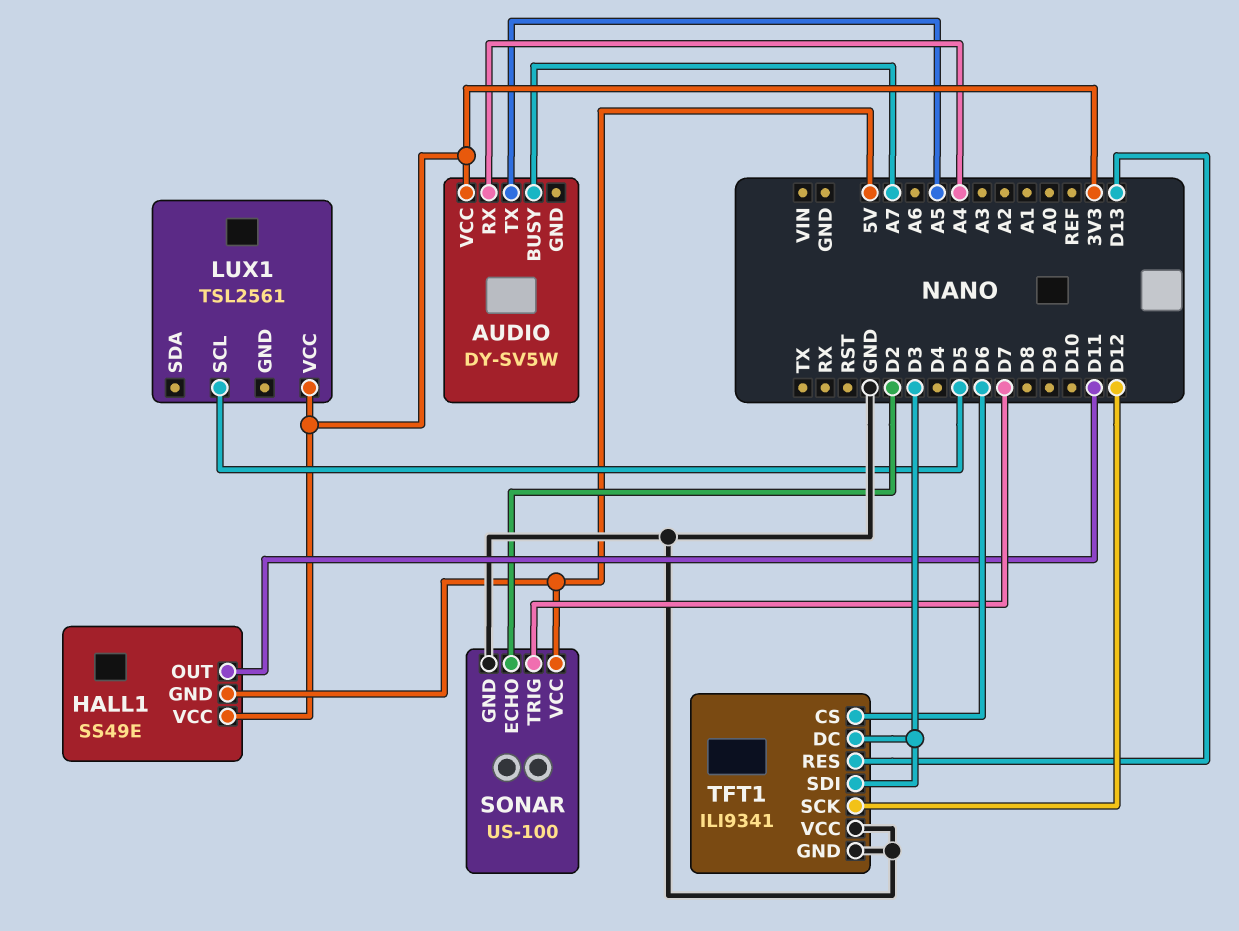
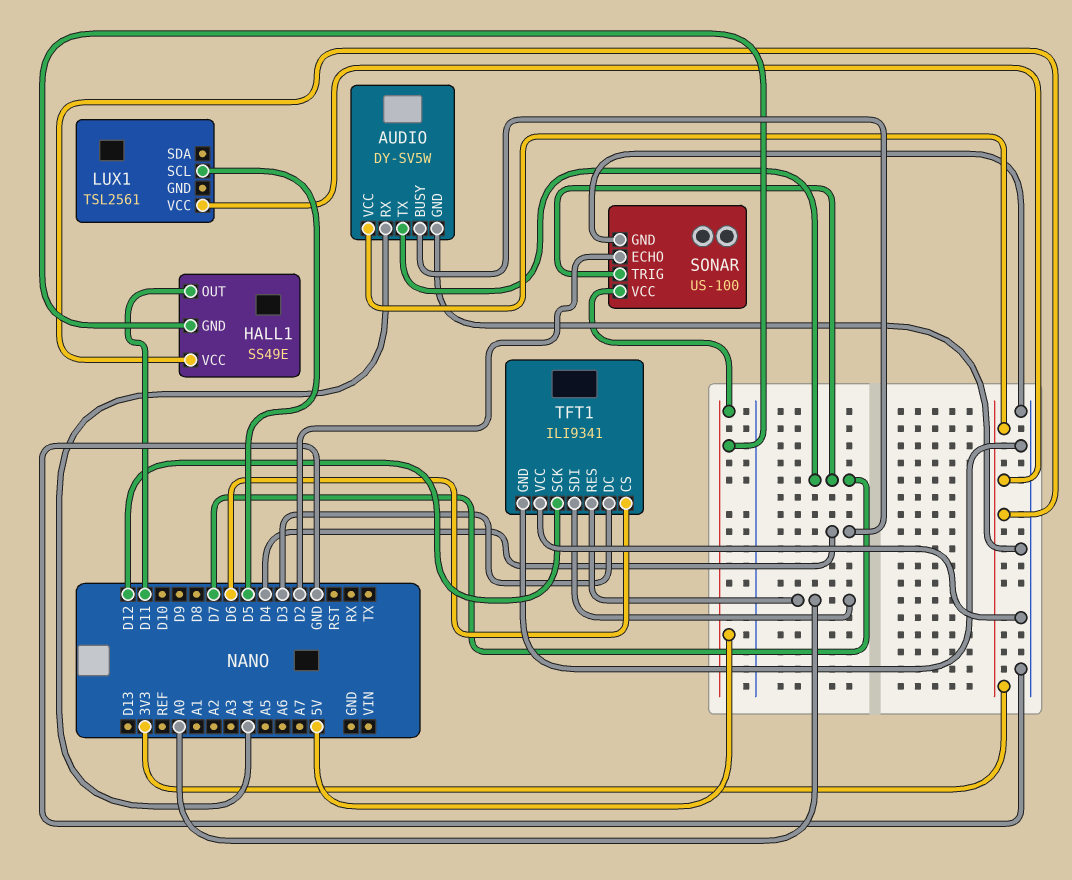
AUDIO pin BUSY: A7 -> D4
AUDIO pin GND: none -> GND
AUDIO pin TX: A5 -> D7
TFT1 pin RES: D13 -> A0
TFT1 pin SDI: D3 -> A0

